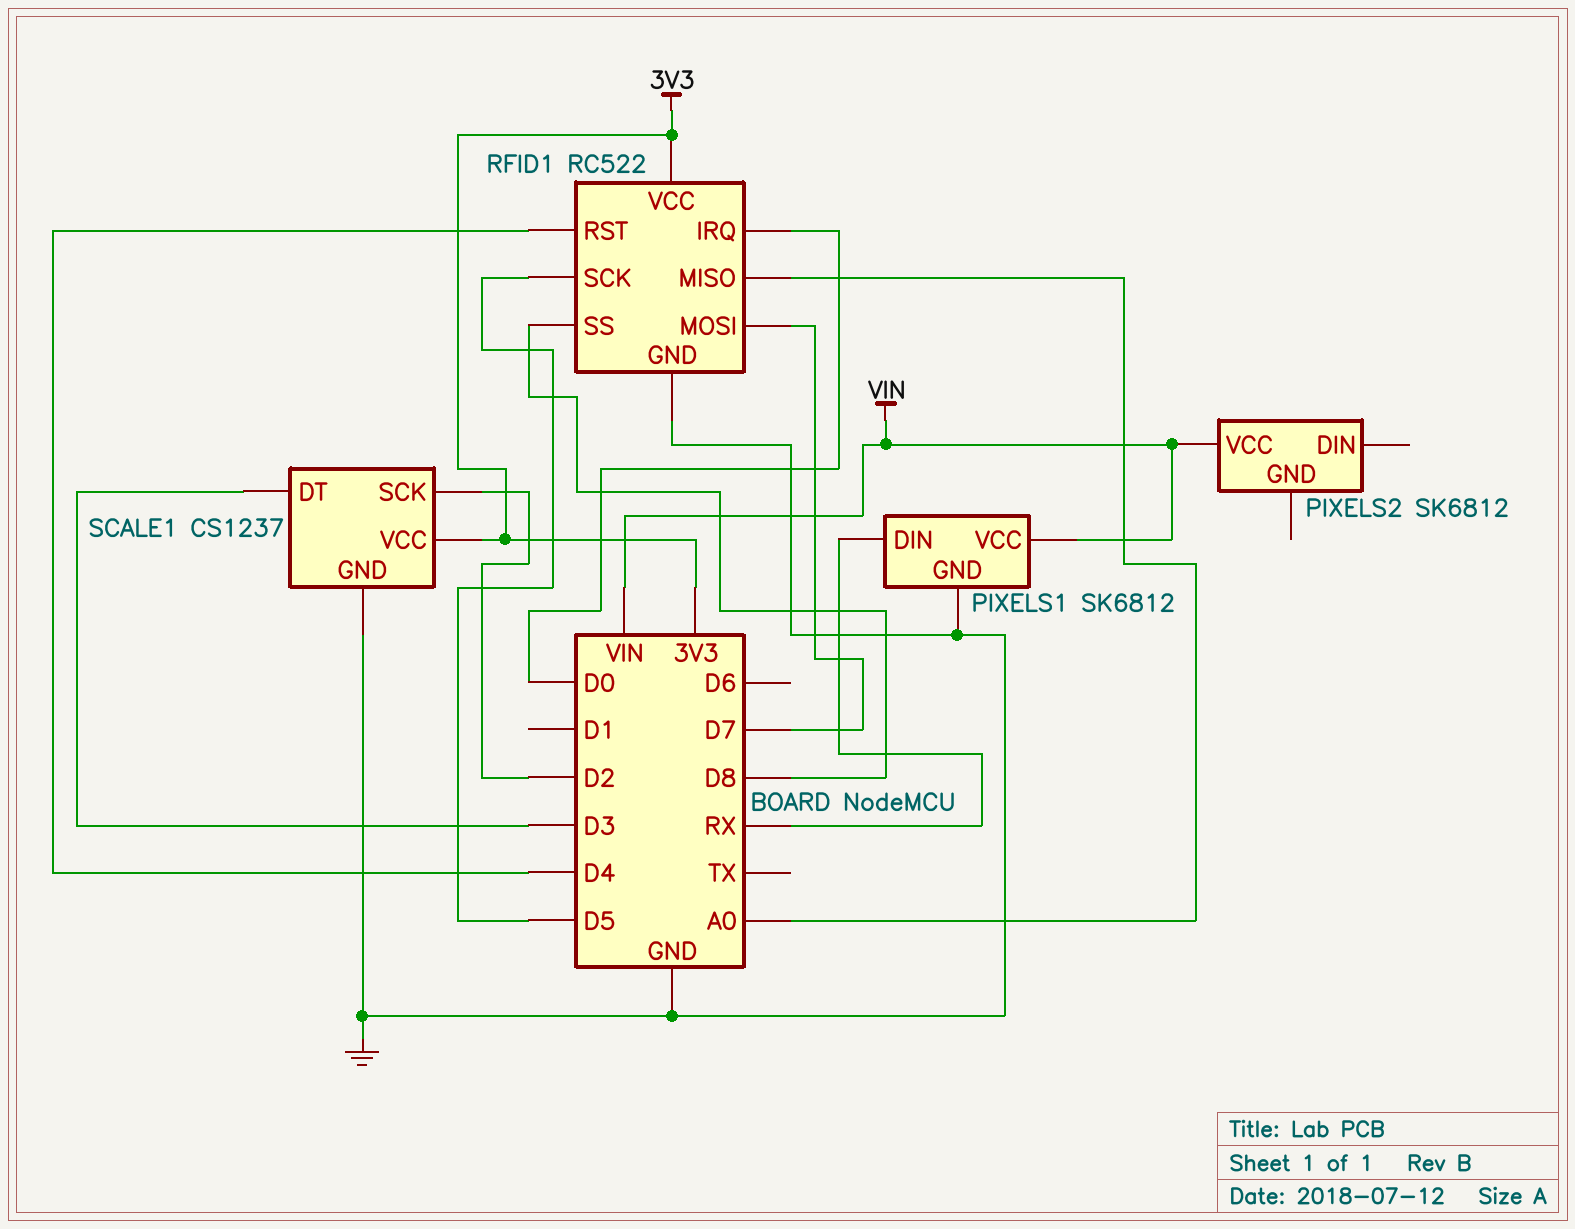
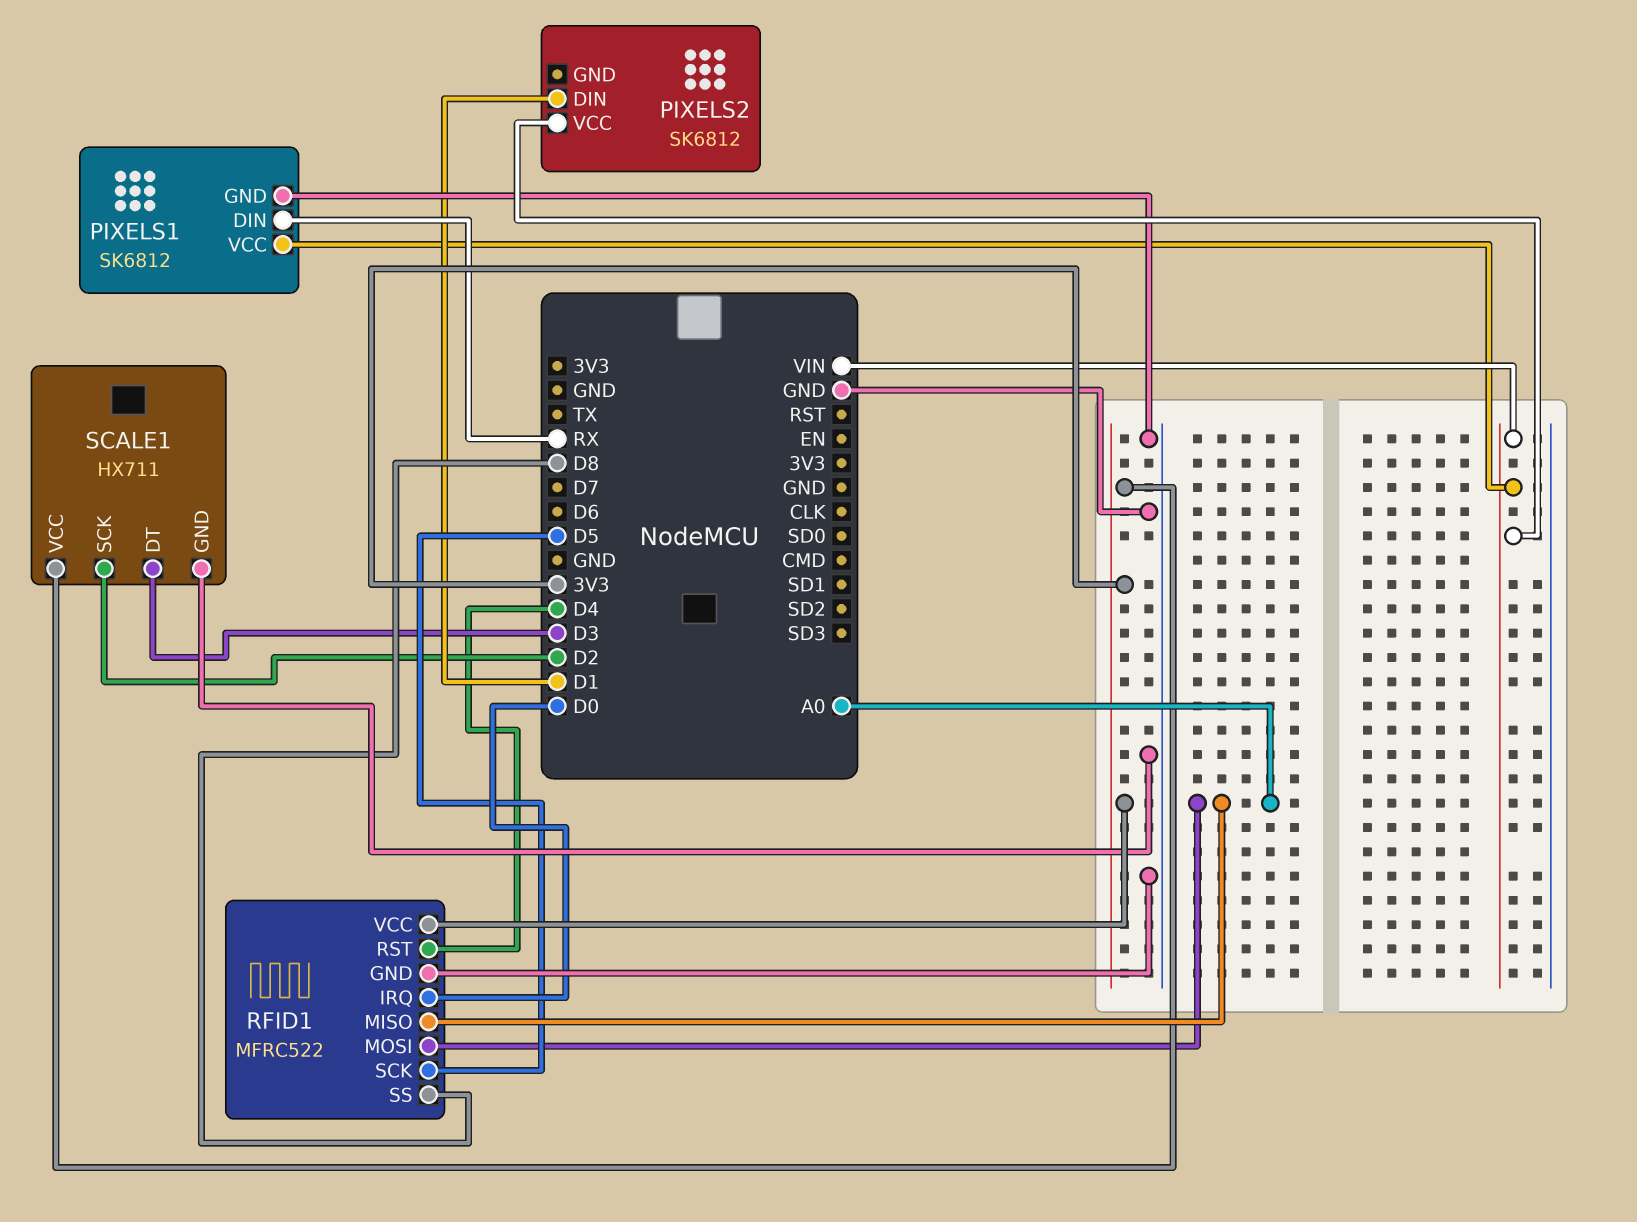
PIXELS2 pin DIN: none -> D1
RFID1: RC522 -> MFRC522
RFID1 pin MOSI: D7 -> A0
SCALE1: CS1237 -> HX711

